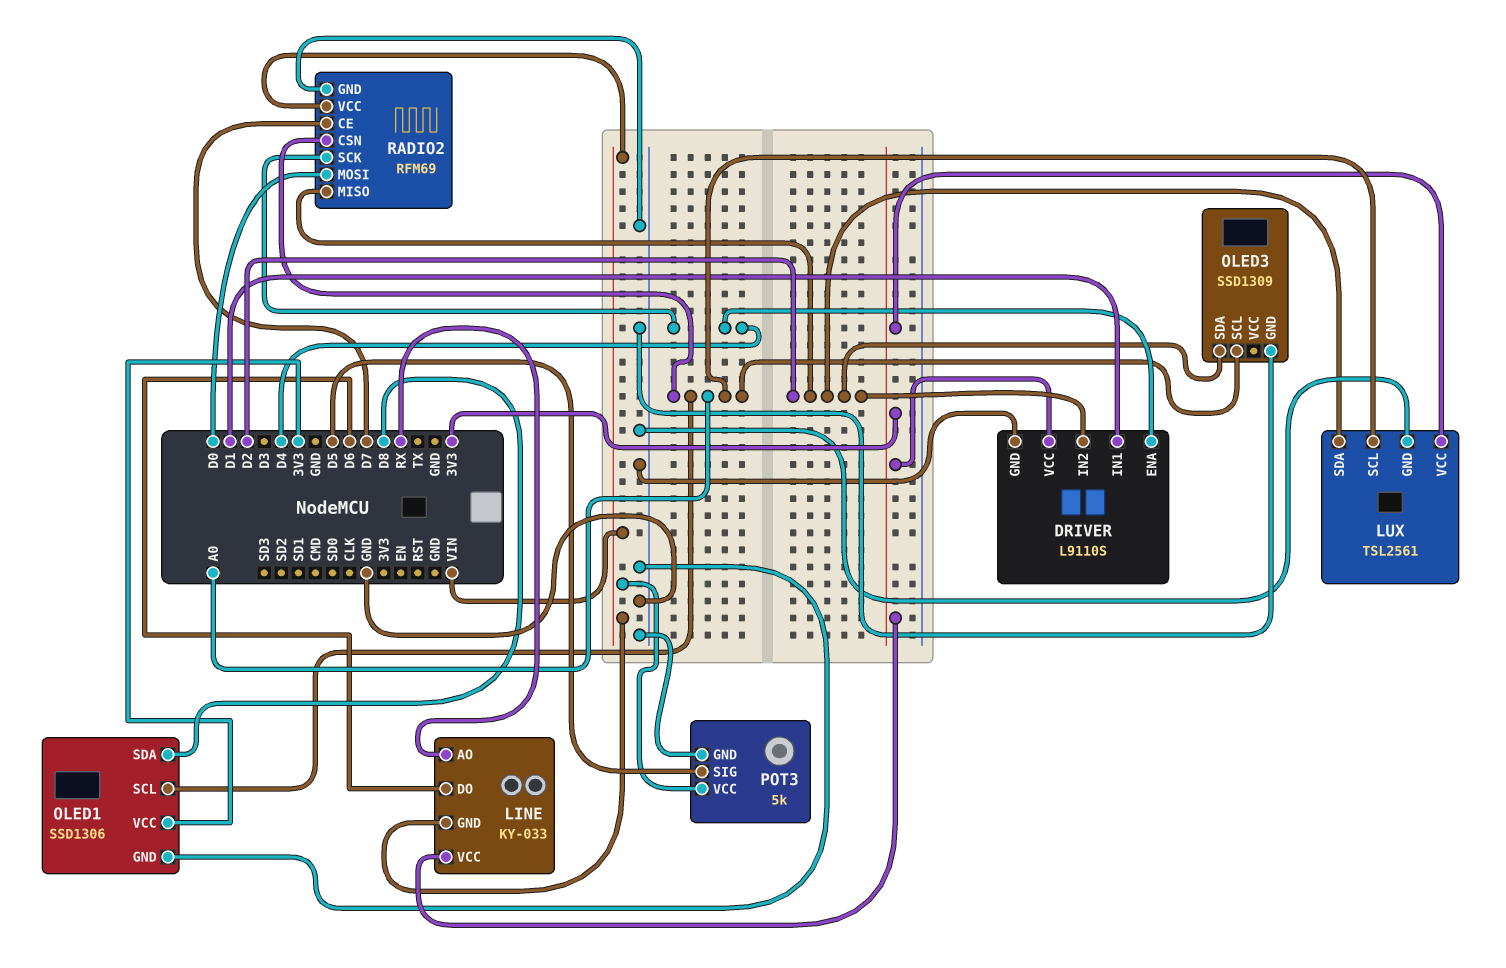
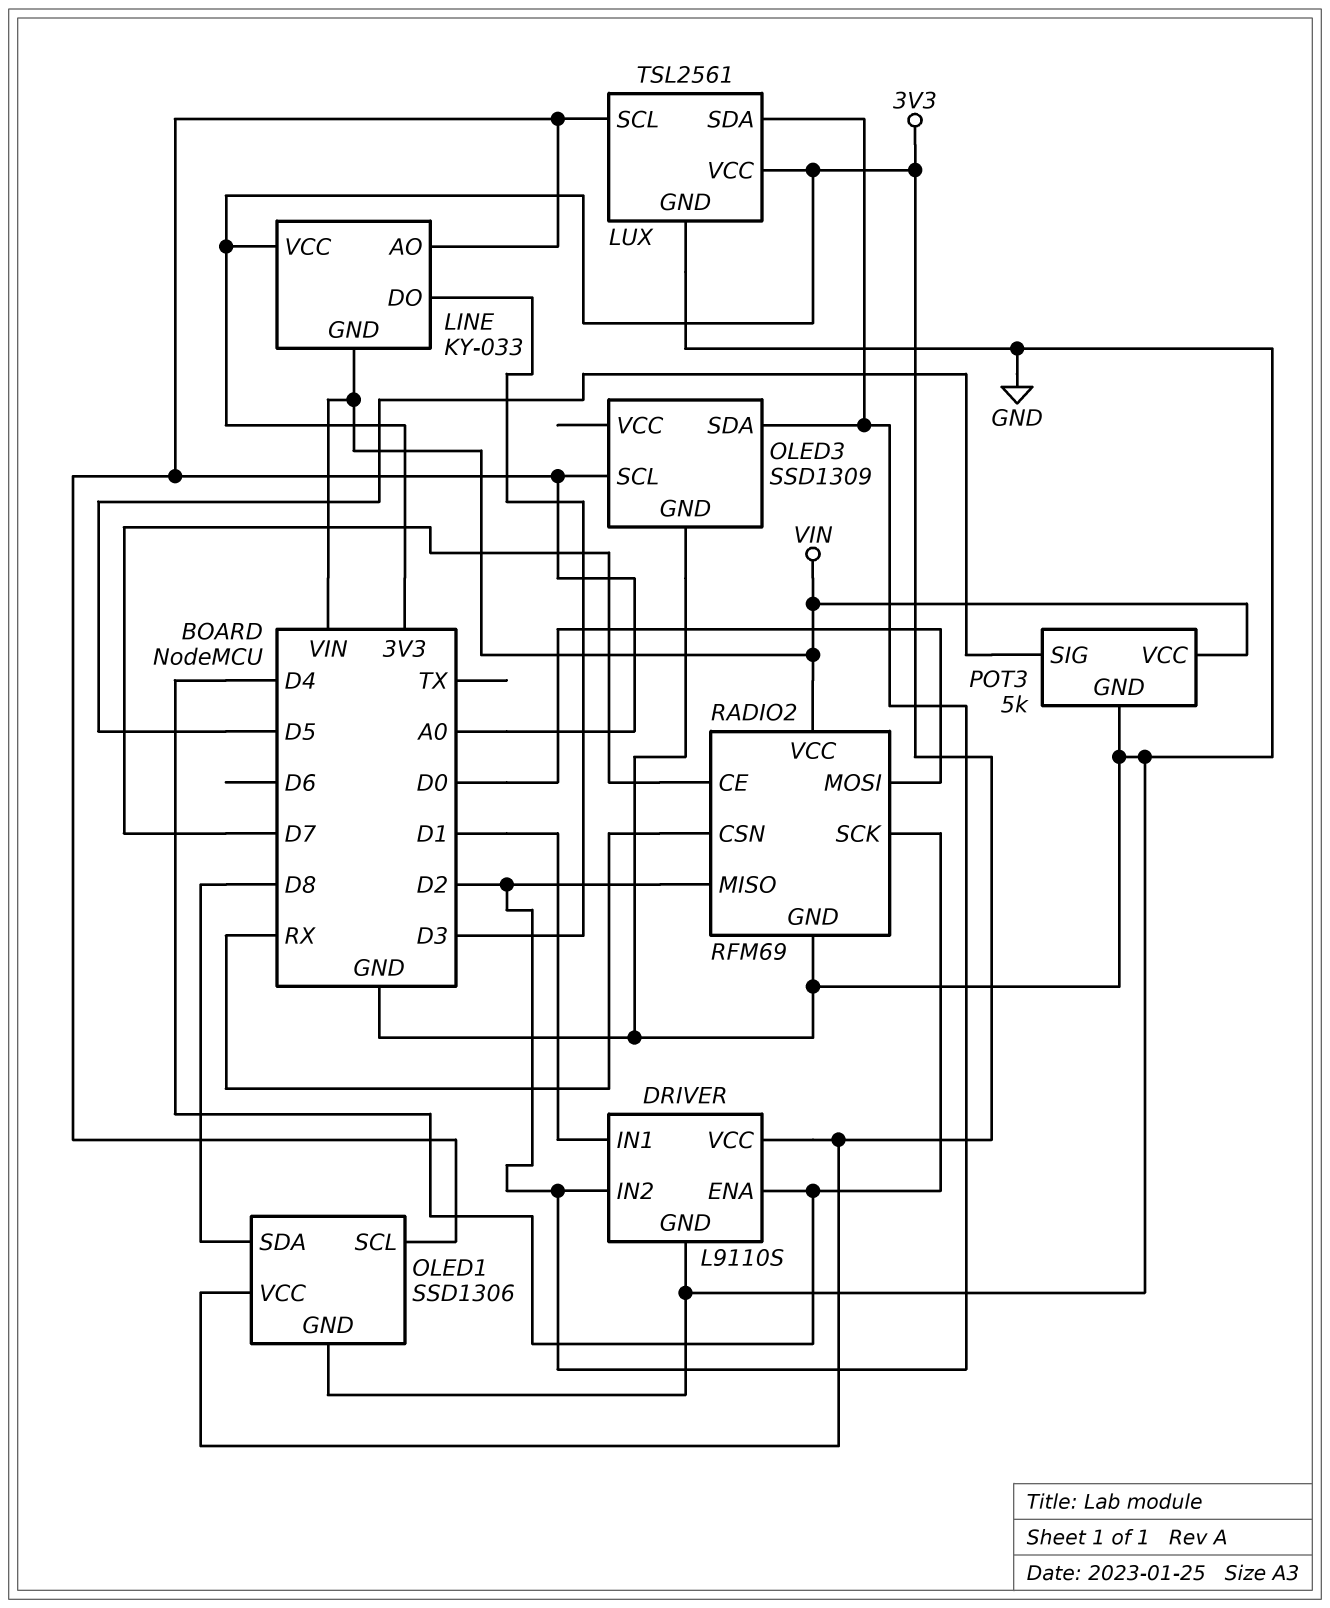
LINE pin AO: RX -> A0
LINE pin DO: D6 -> D3
RADIO2 pin CSN: A0 -> RX

